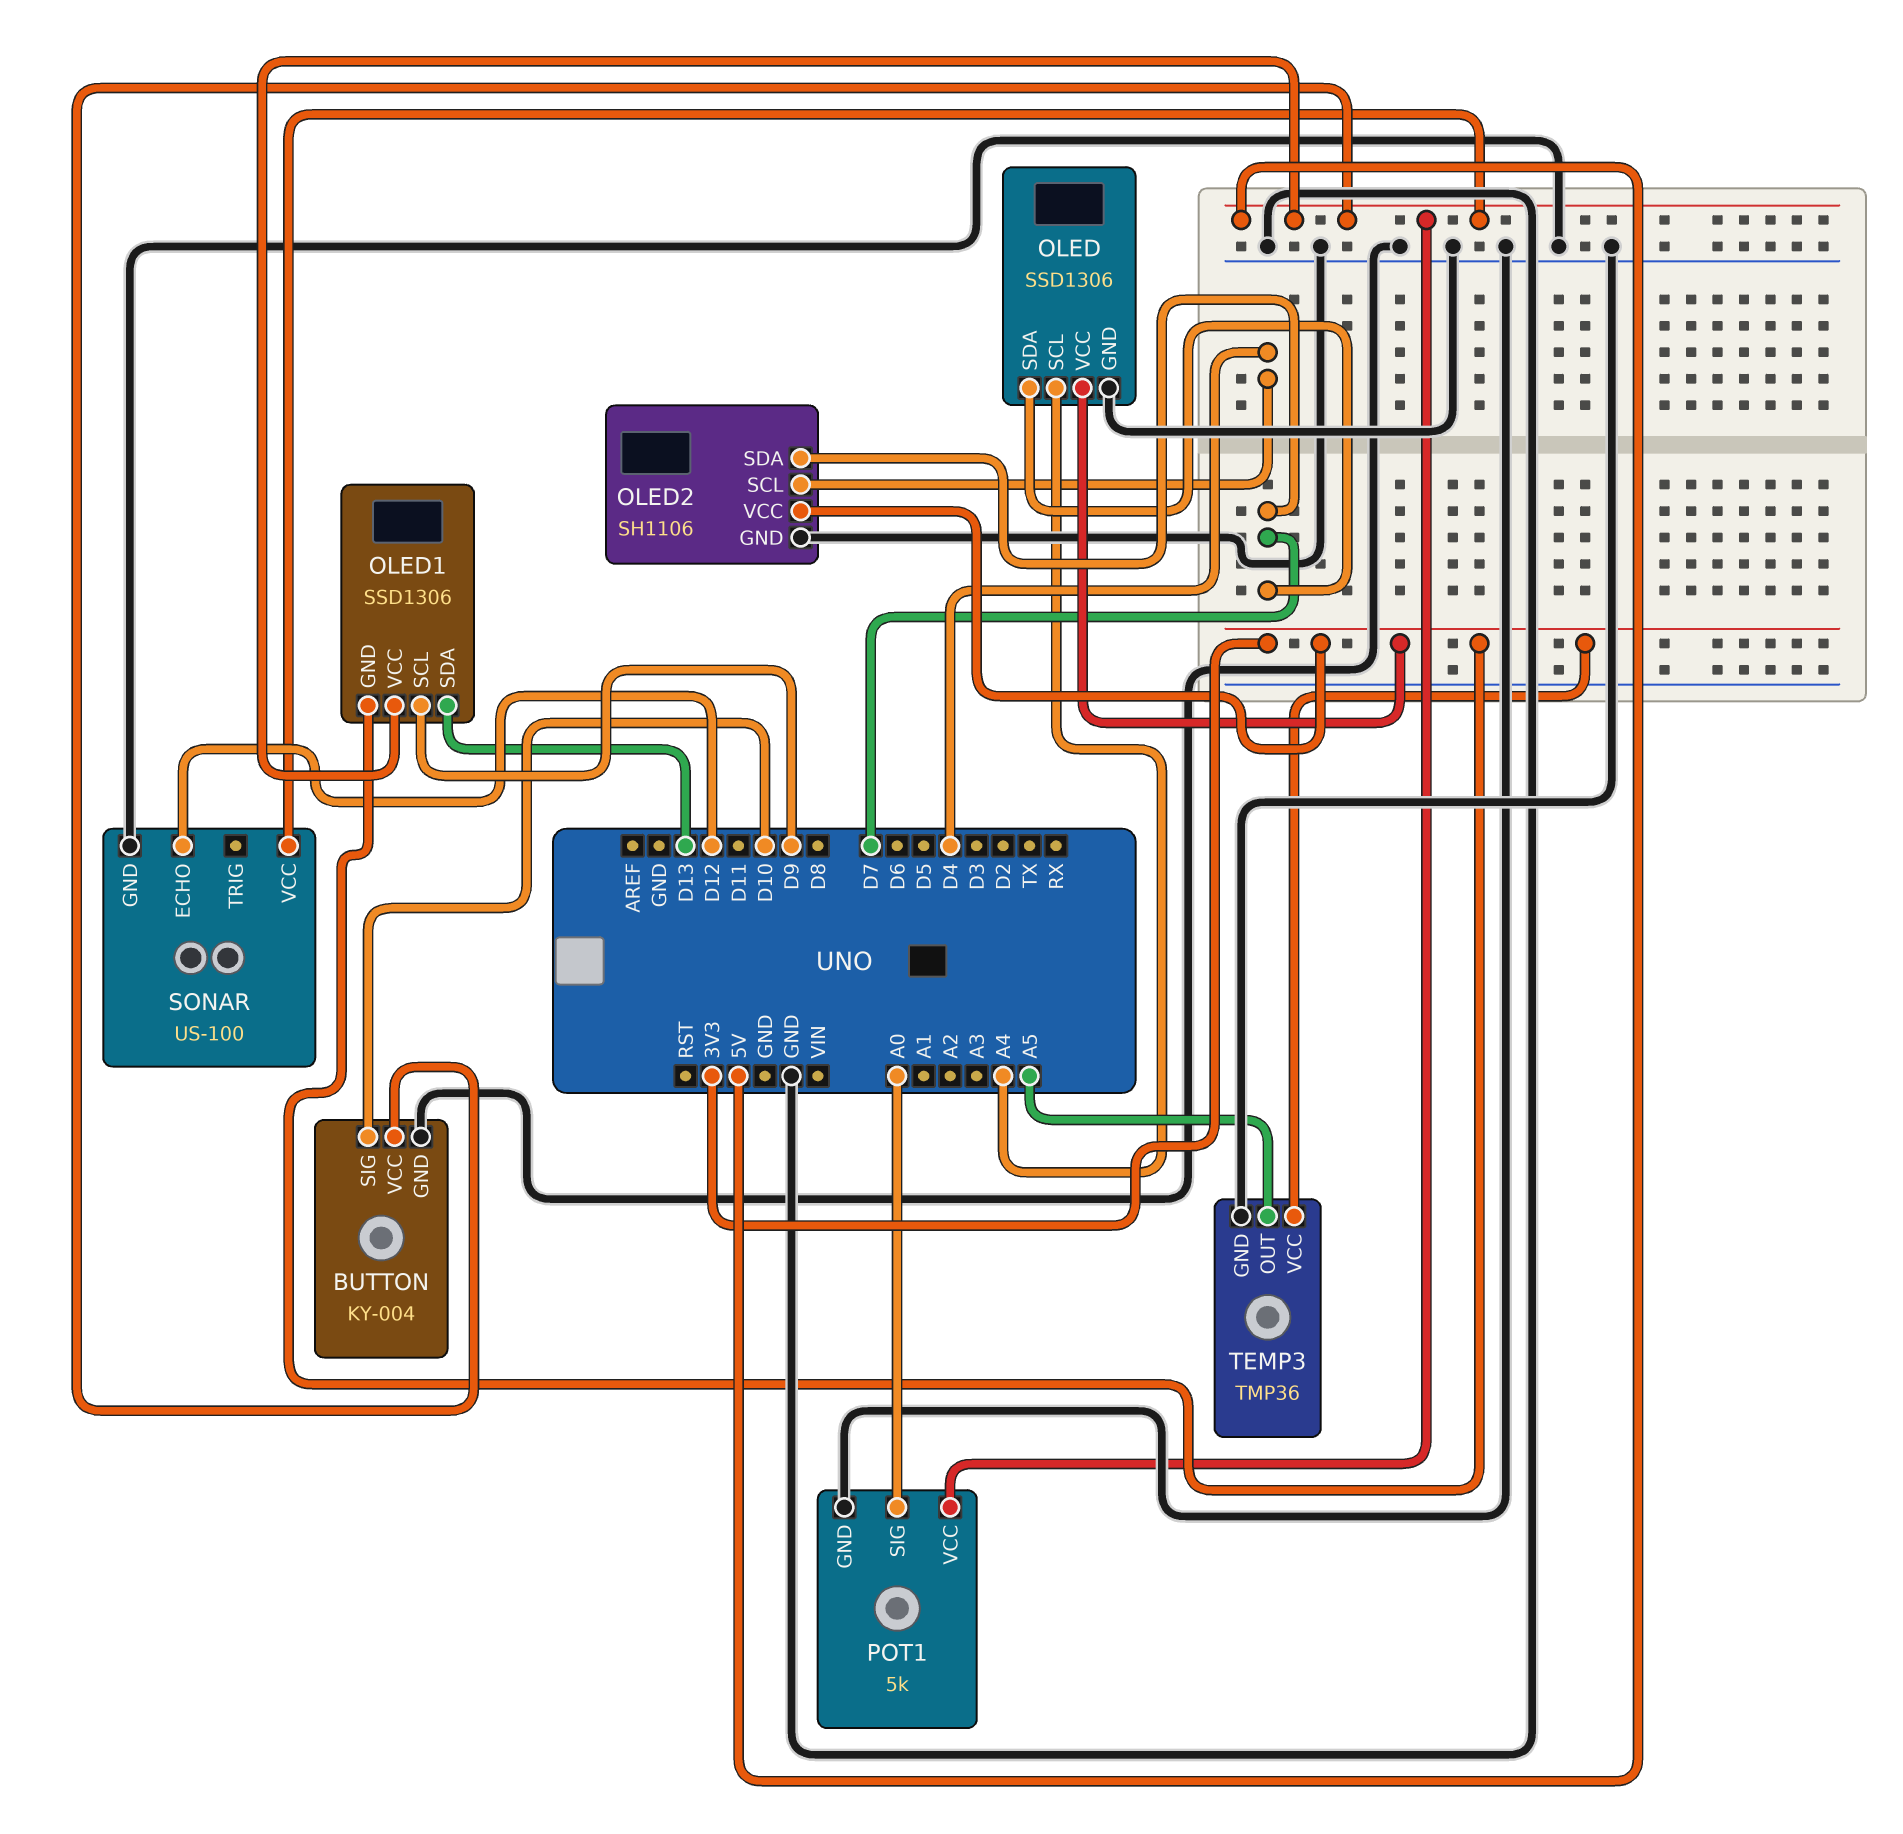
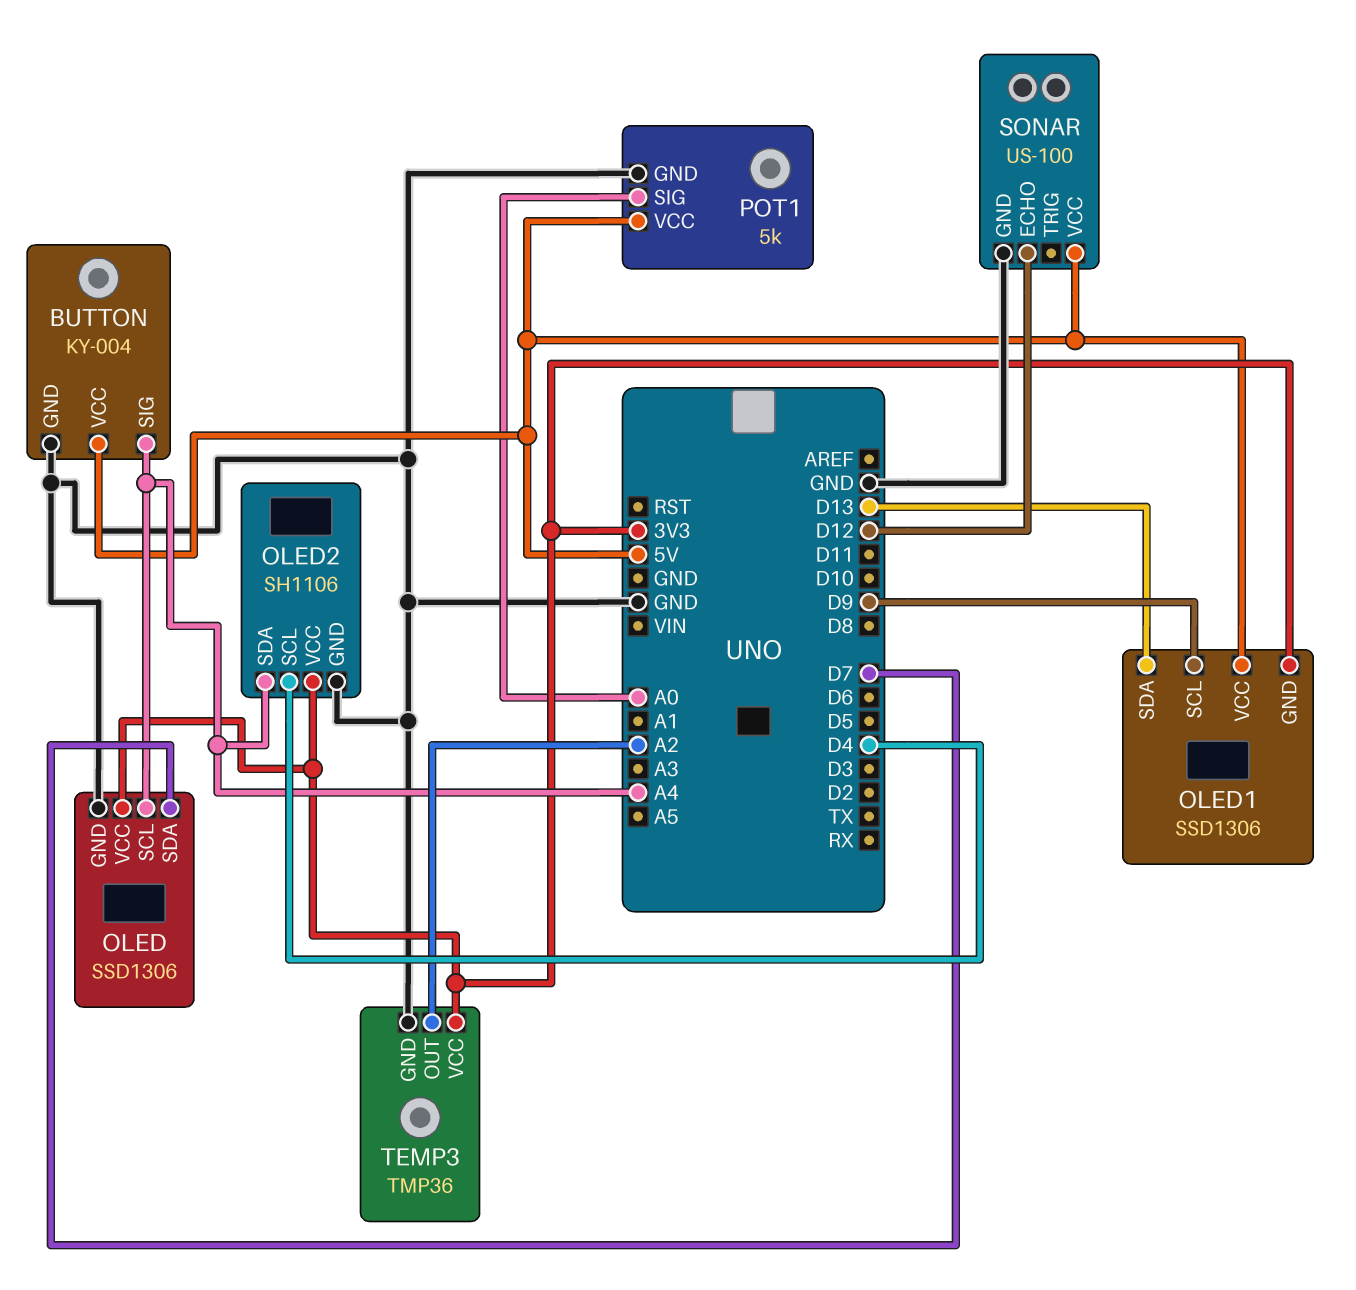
BUTTON pin SIG: D10 -> A4
OLED2 pin SDA: D7 -> A4
TEMP3 pin OUT: A5 -> A2

